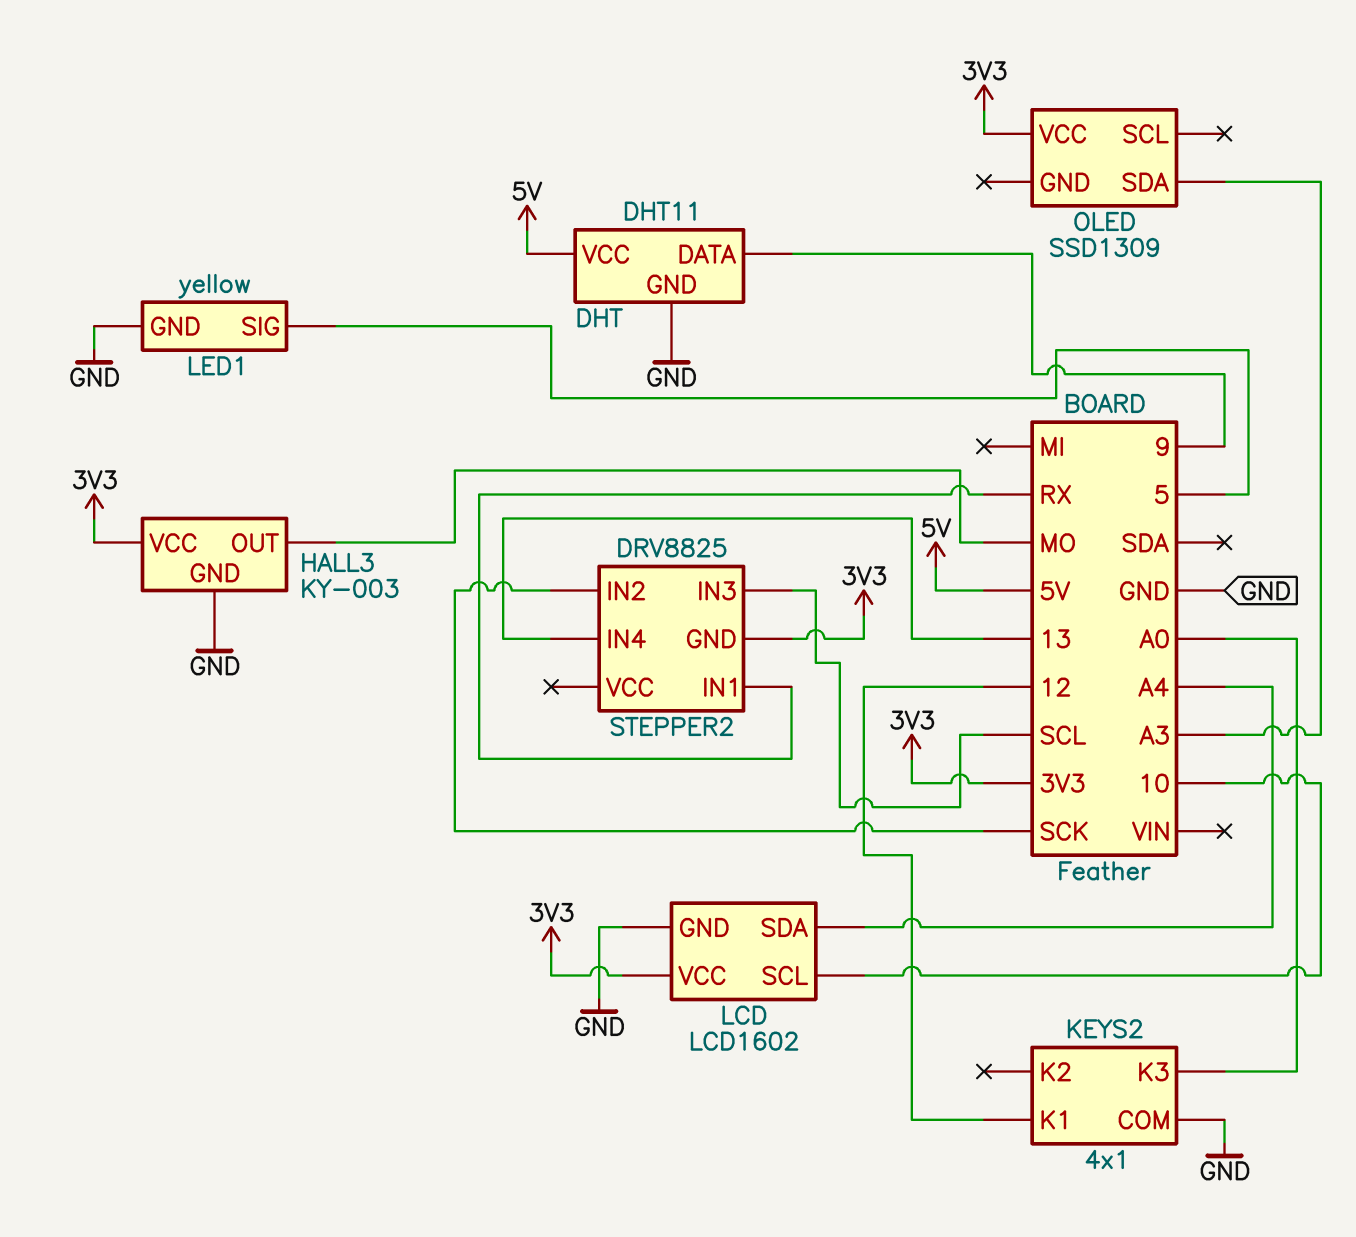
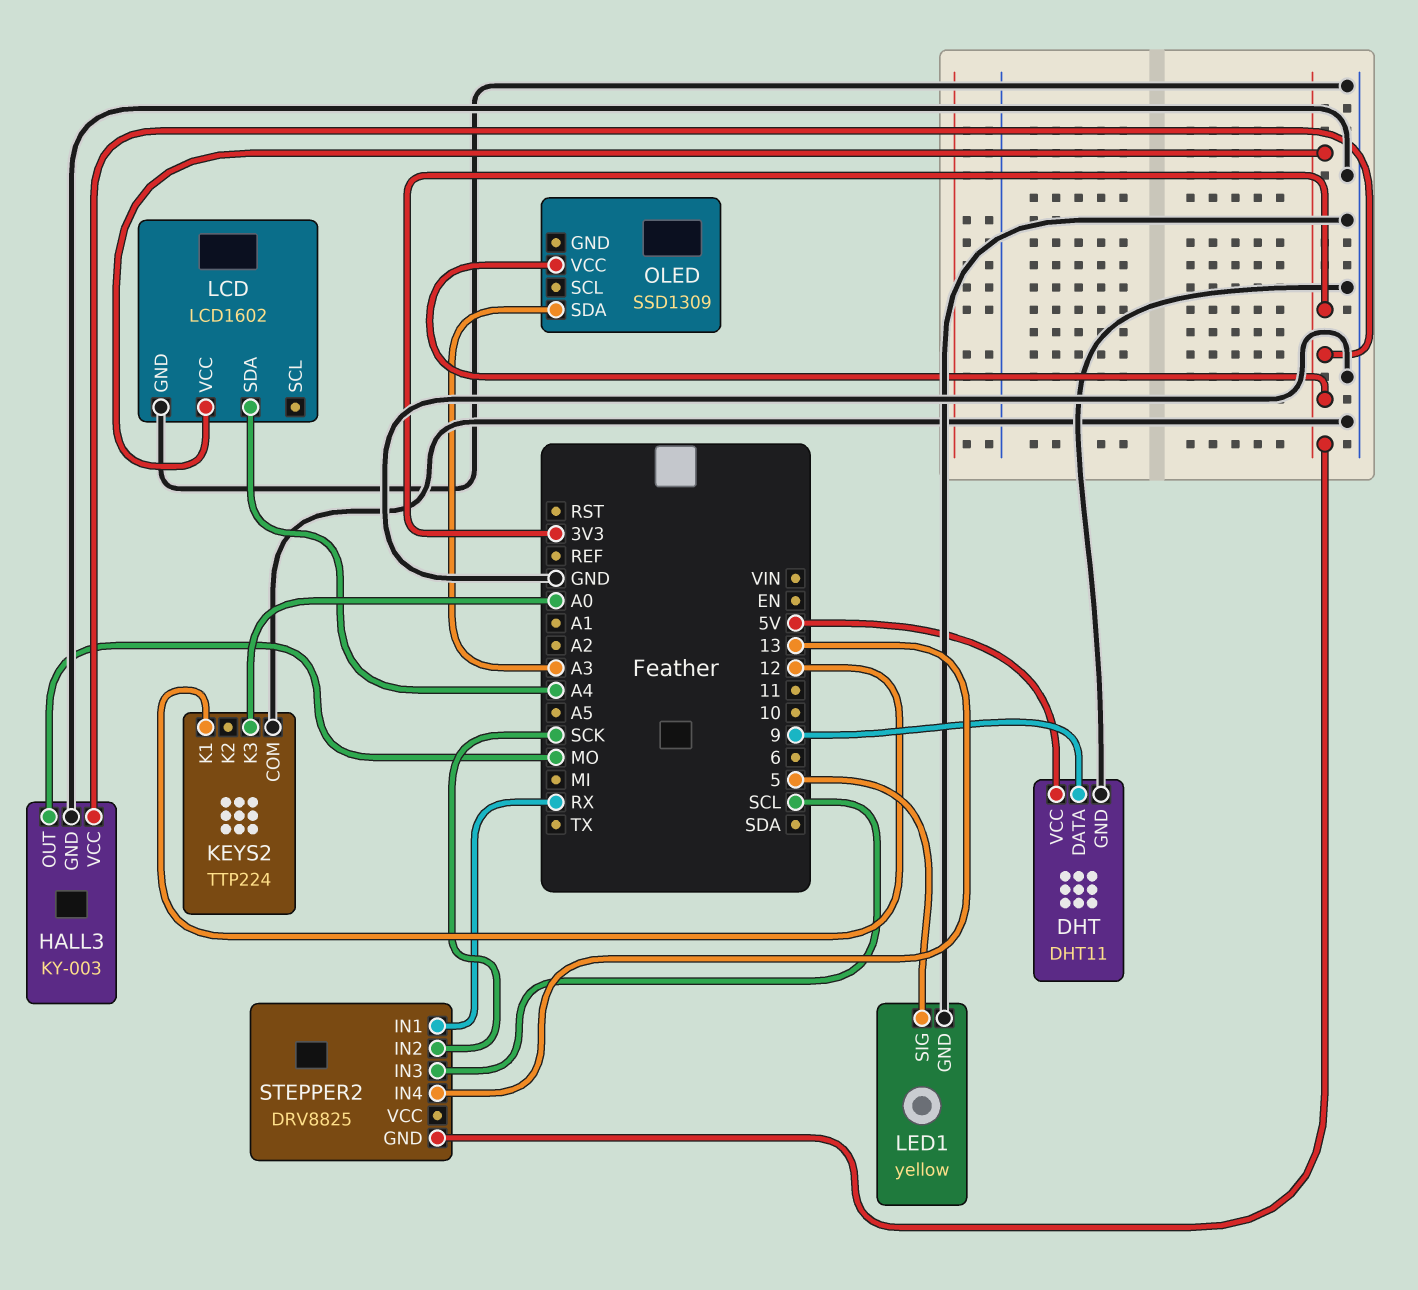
KEYS2: 4x1 -> TTP224
LCD pin SCL: 10 -> none

